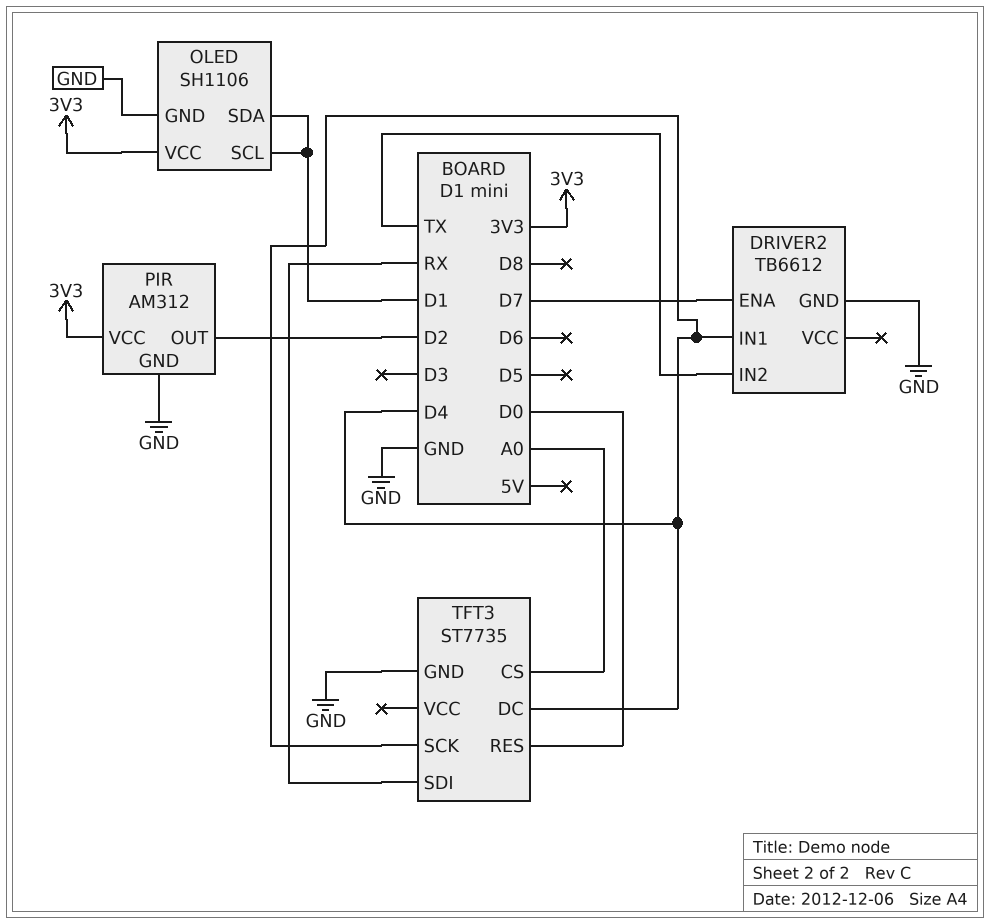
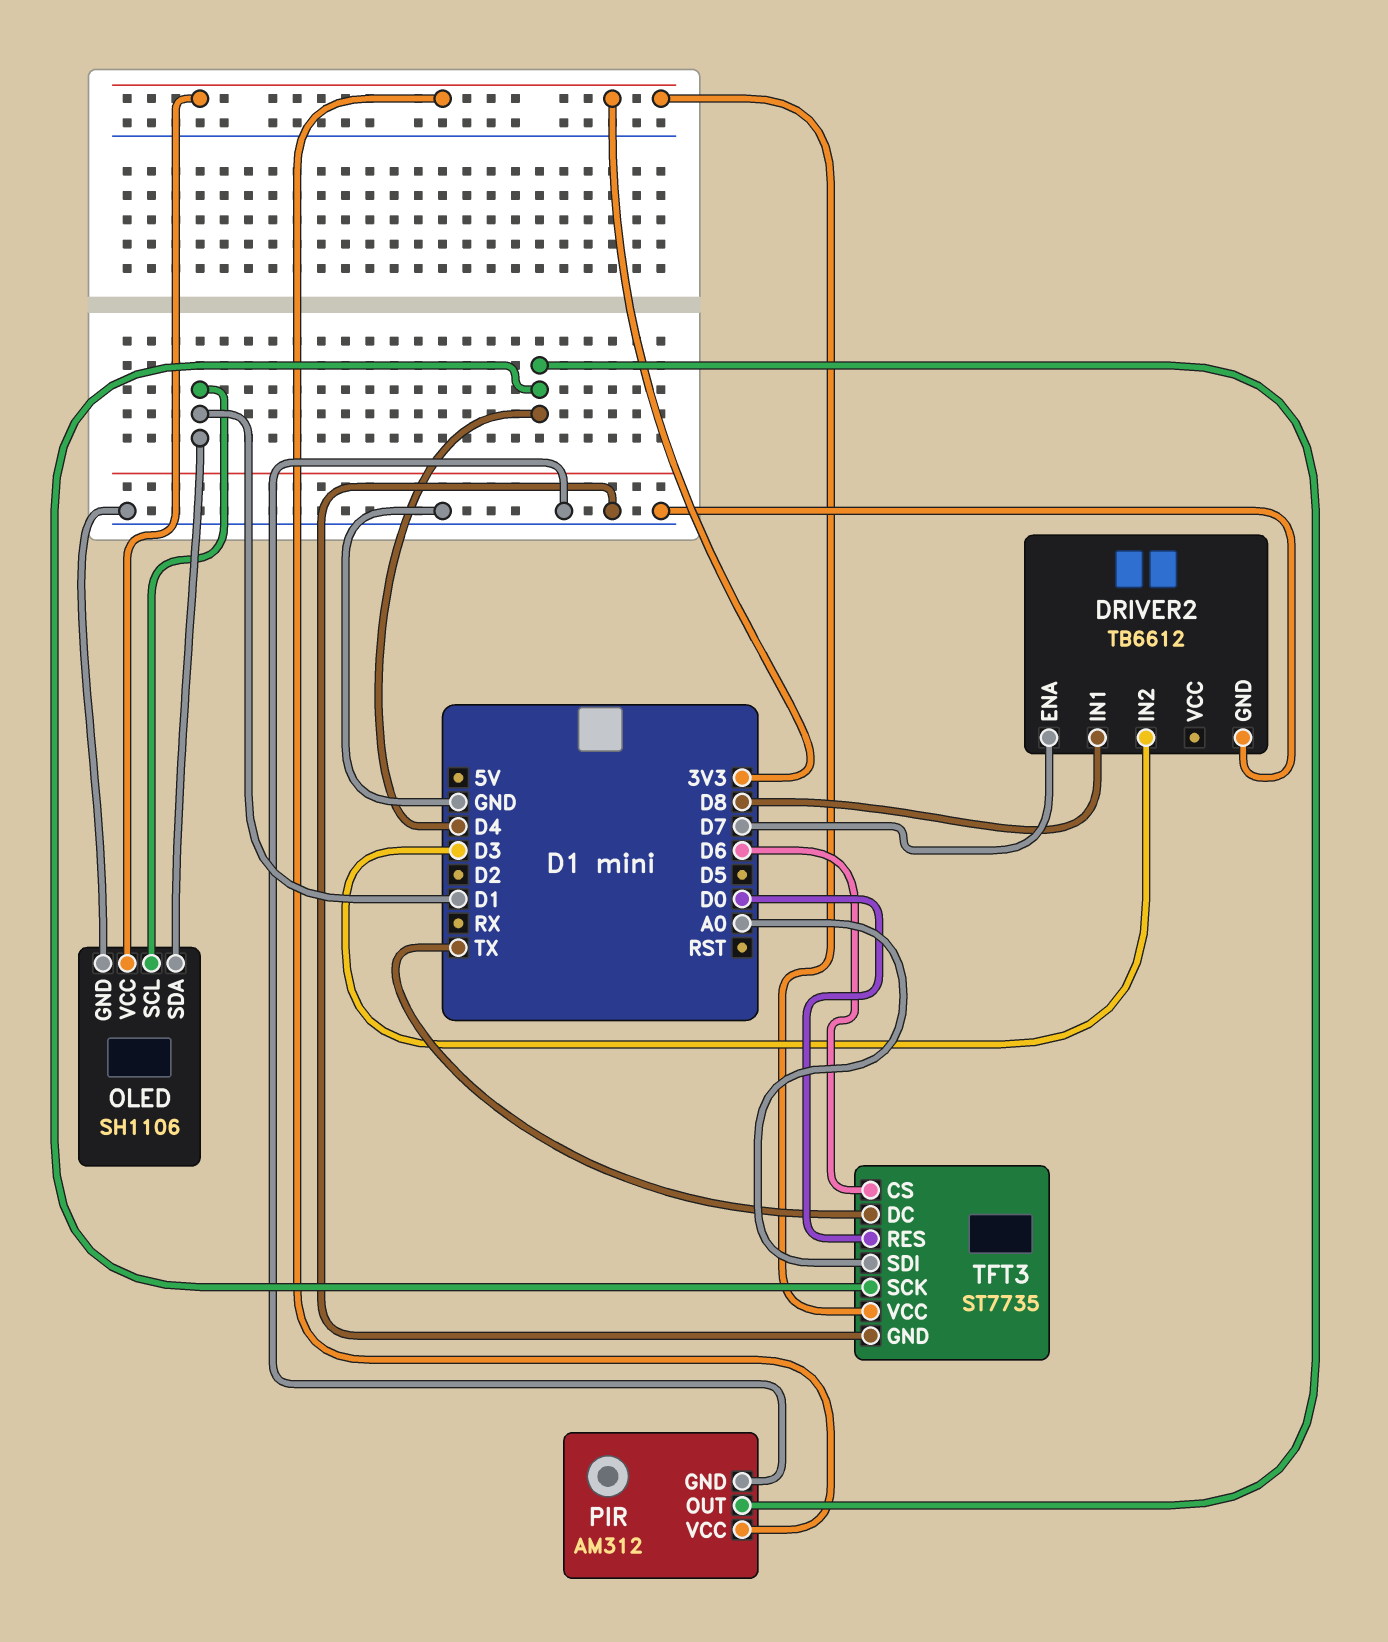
DRIVER2 pin IN1: D4 -> D8
DRIVER2 pin IN2: TX -> D3
PIR pin OUT: D2 -> D4
TFT3 pin CS: A0 -> D6
TFT3 pin DC: D4 -> TX
TFT3 pin SDI: RX -> A0
TFT3 pin VCC: none -> 3V3

